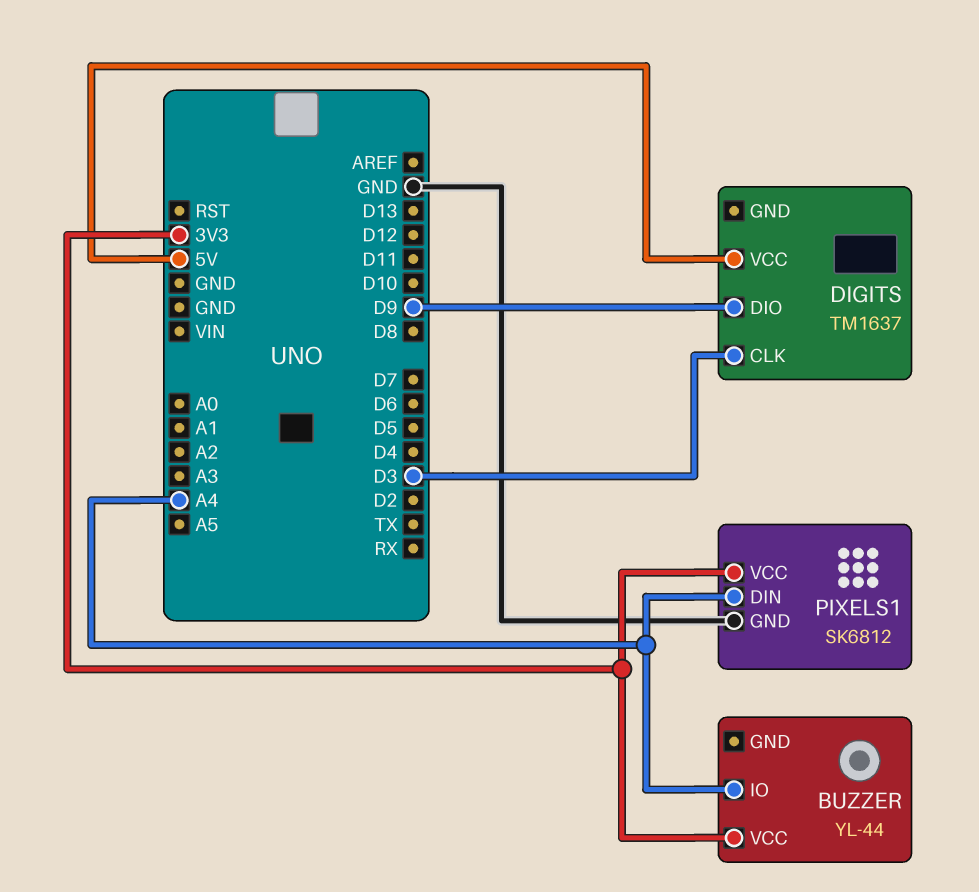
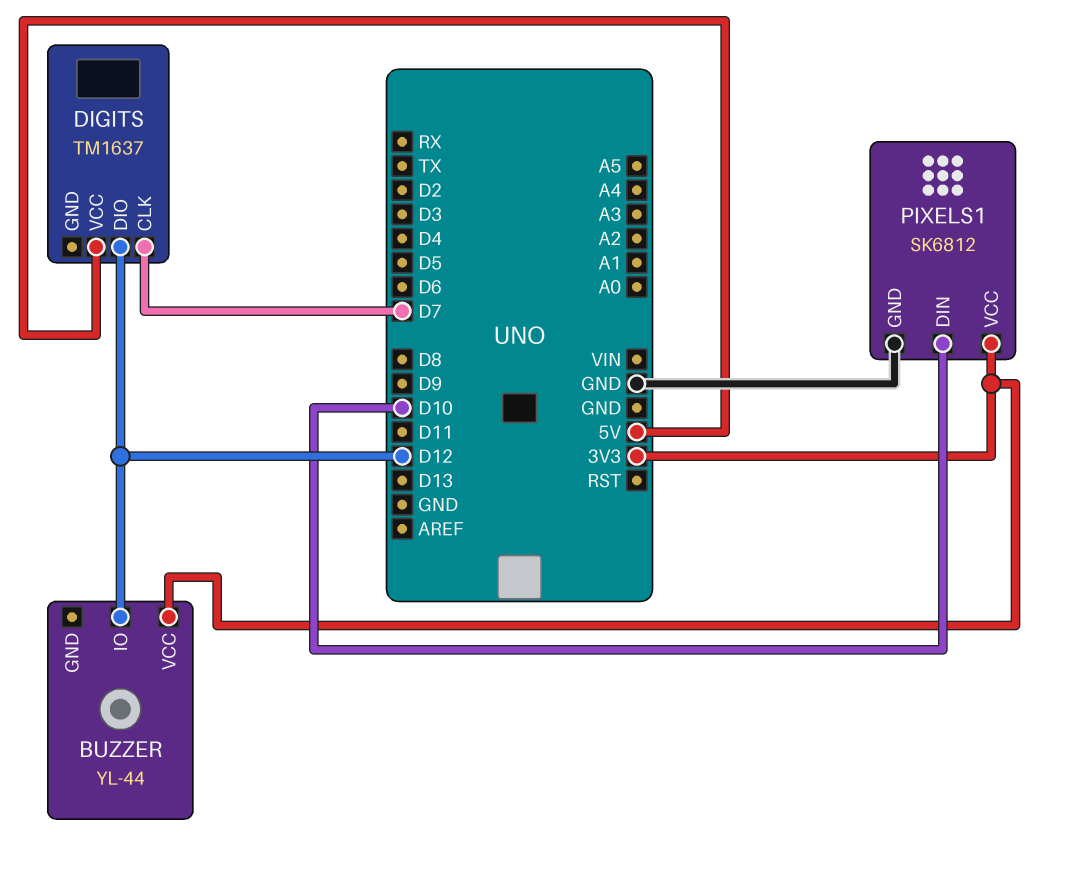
BUZZER pin IO: A4 -> D12
DIGITS pin CLK: D3 -> D7
DIGITS pin DIO: D9 -> D12
PIXELS1 pin DIN: A4 -> D10

